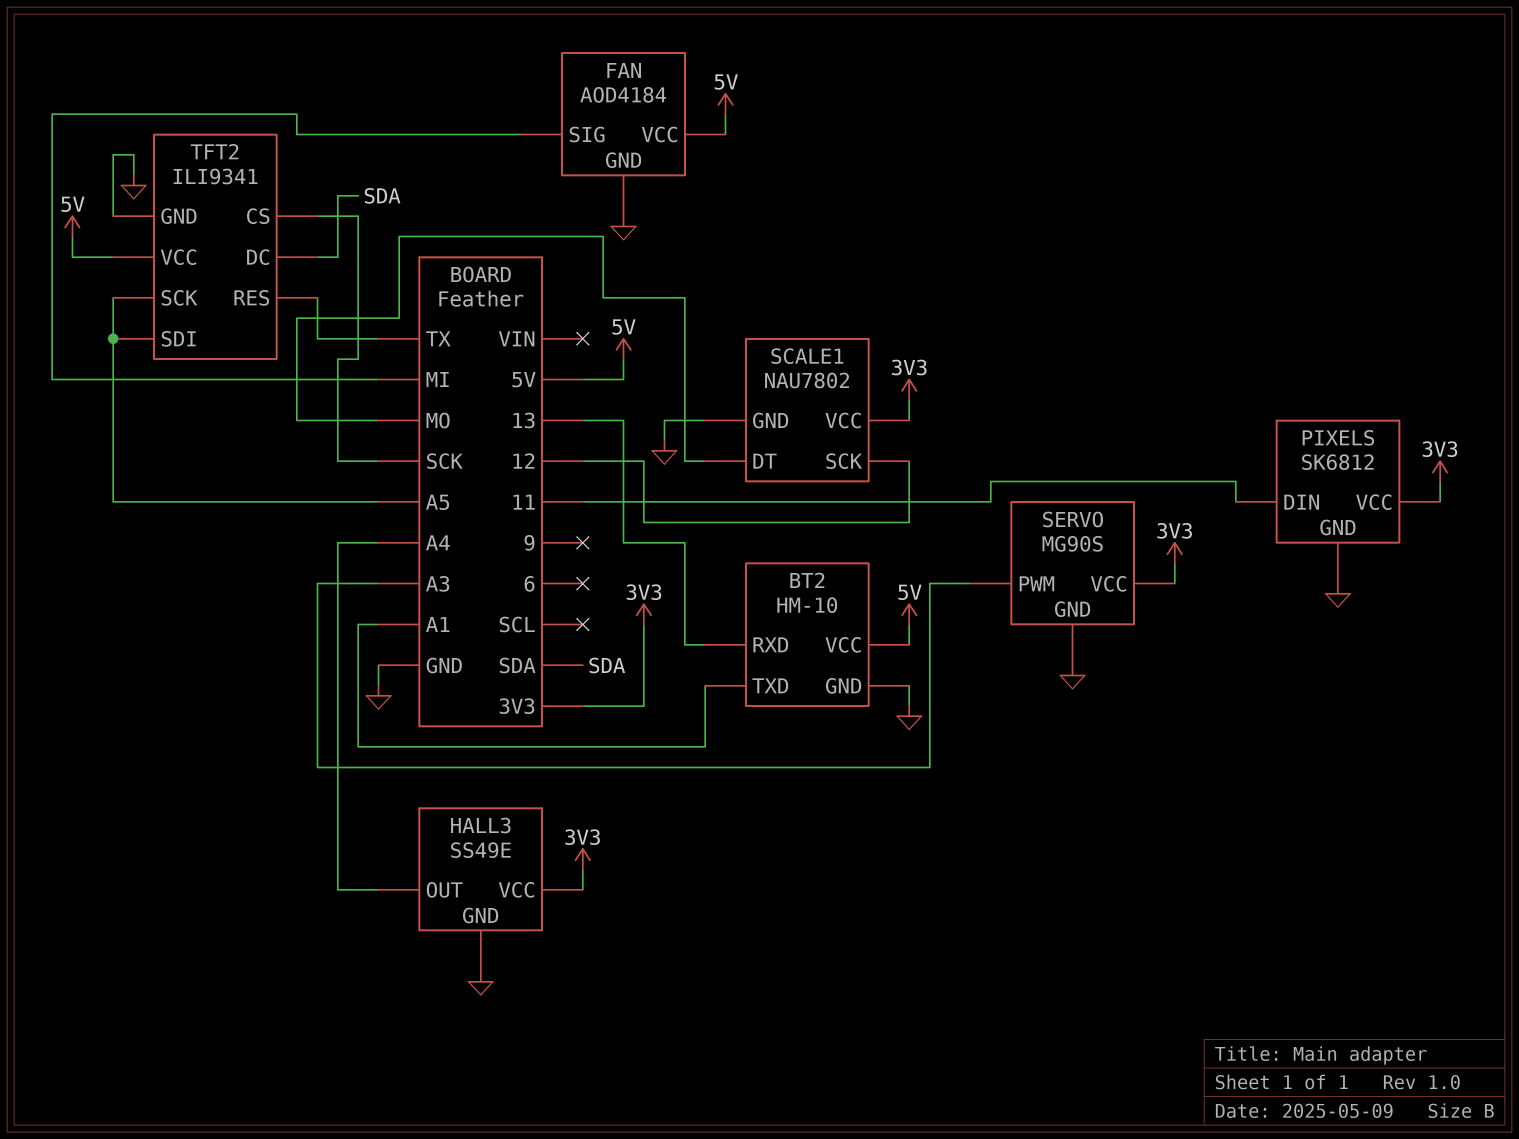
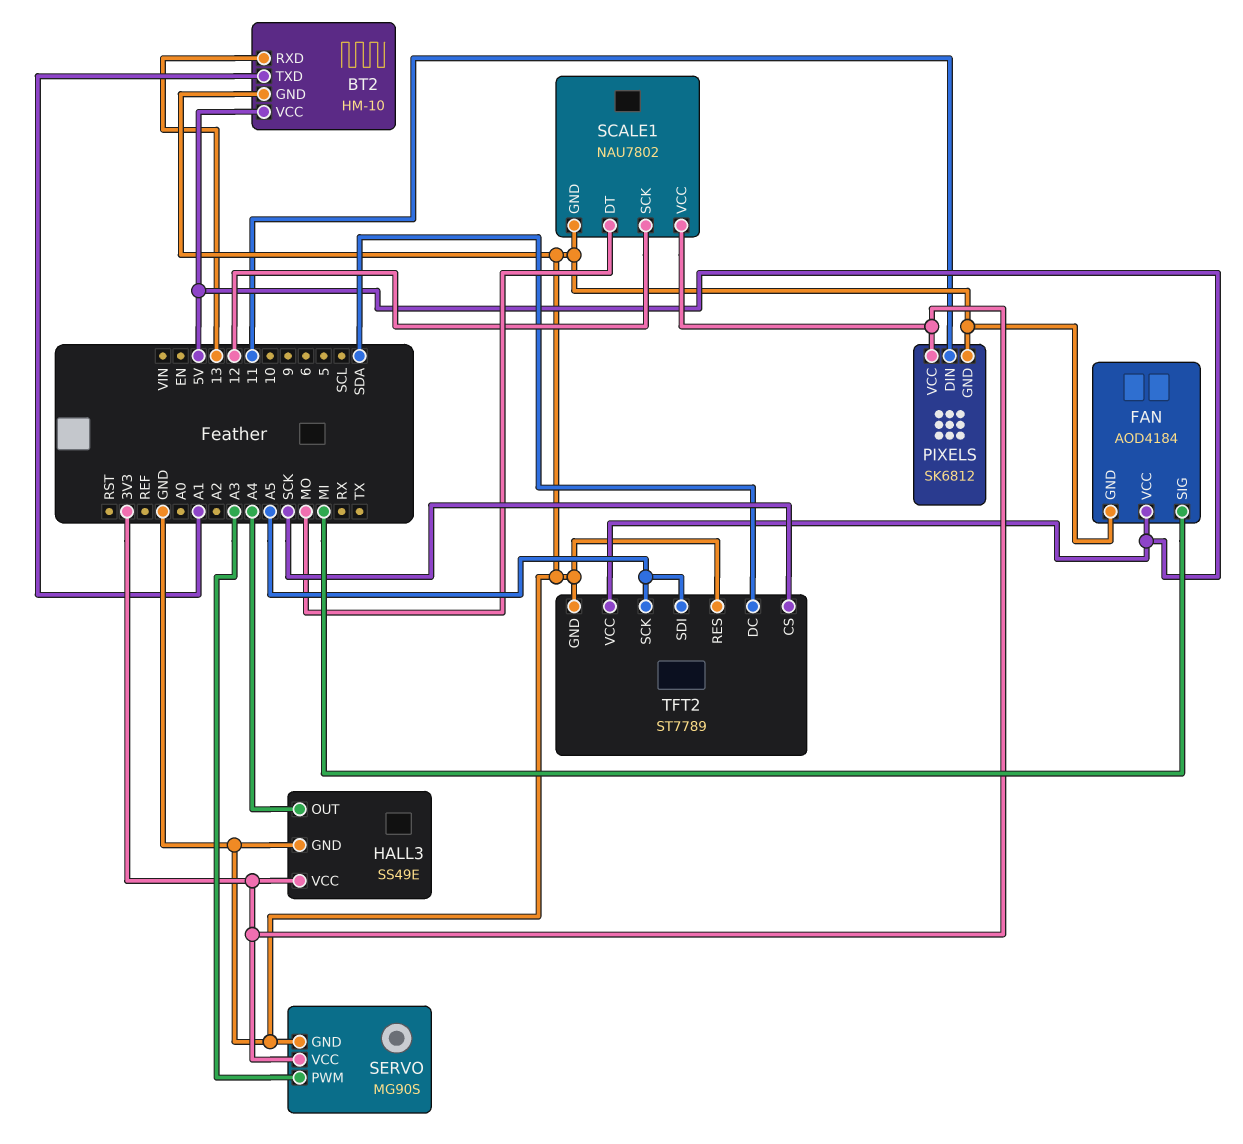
TFT2: ILI9341 -> ST7789
TFT2 pin RES: TX -> GND

